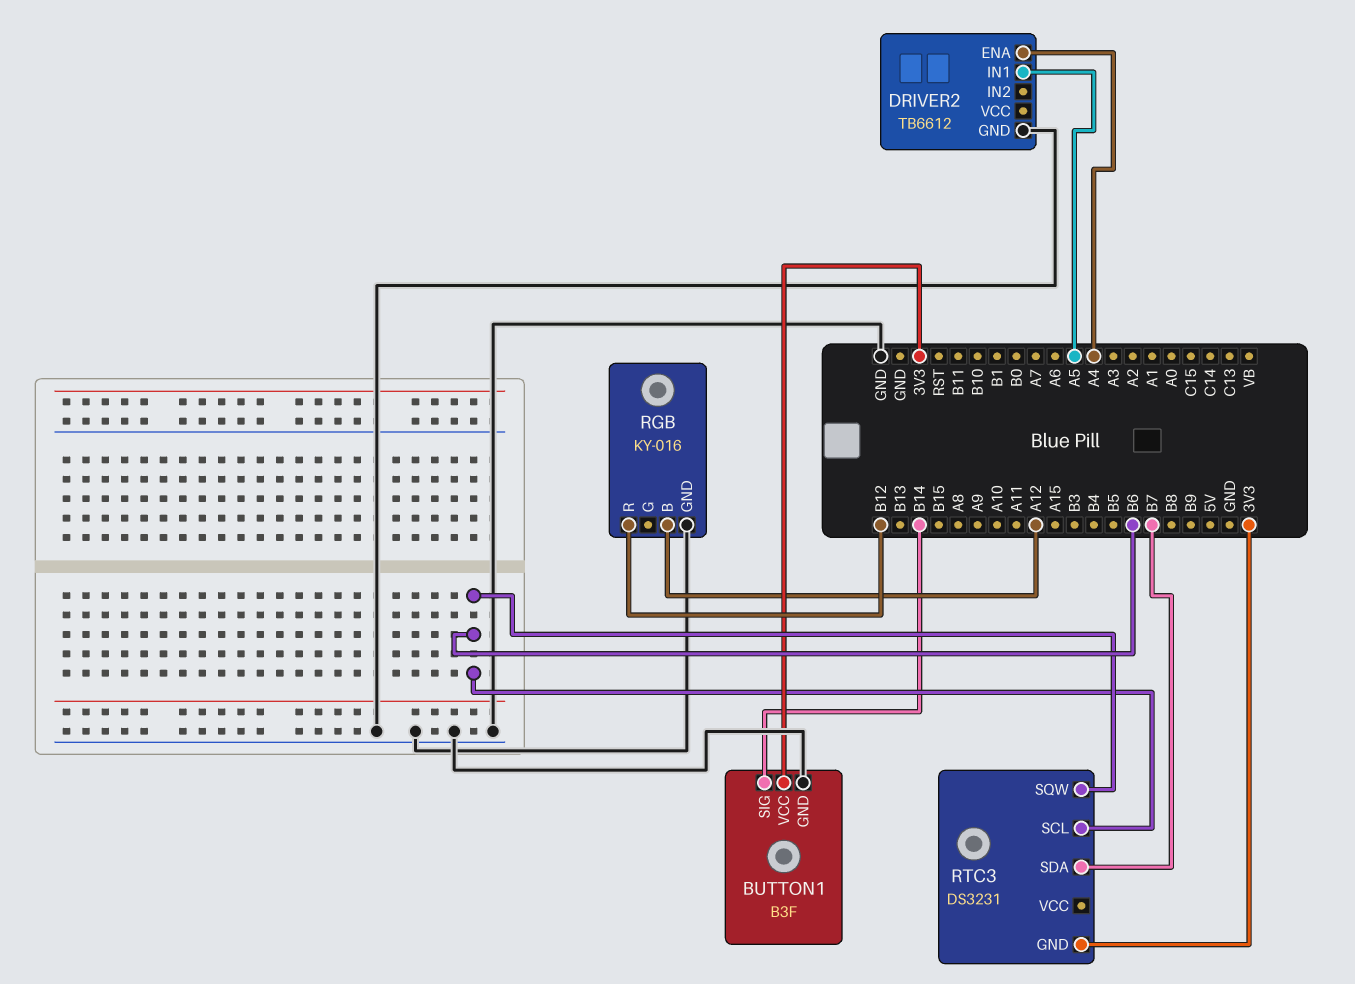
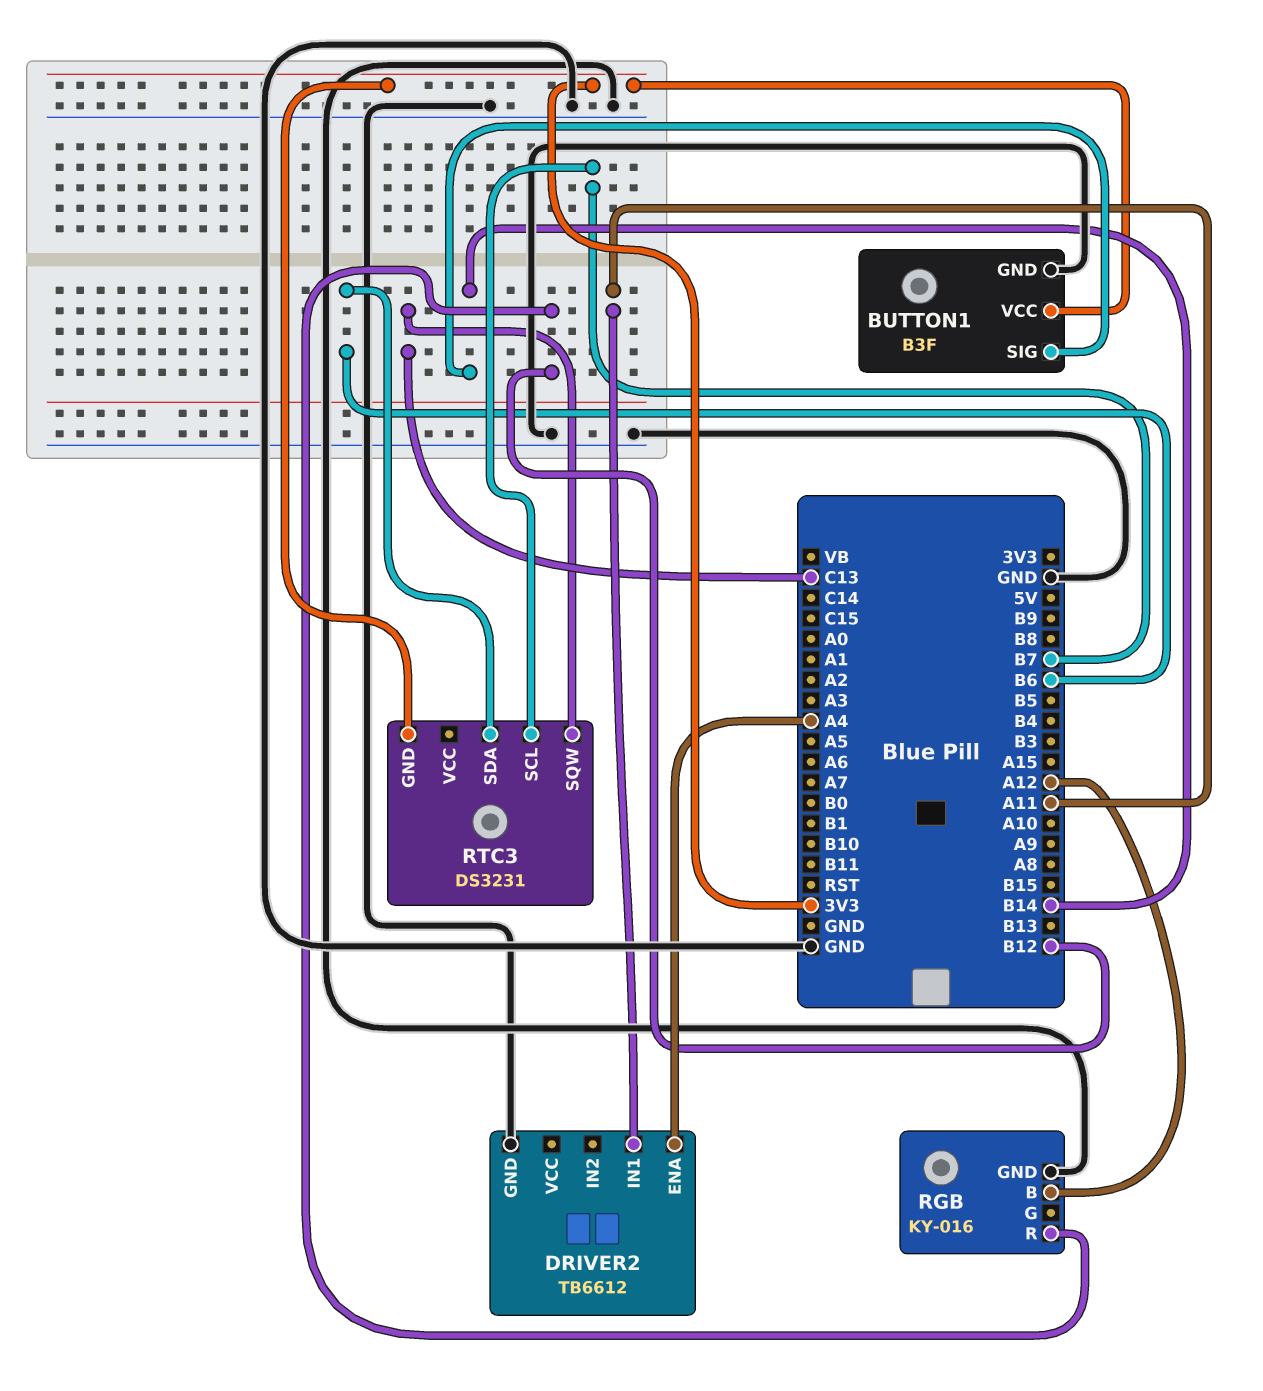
DRIVER2 pin IN1: A5 -> A11
RTC3 pin SCL: B6 -> B7
RTC3 pin SDA: B7 -> B6
RTC3 pin SQW: B6 -> C13

